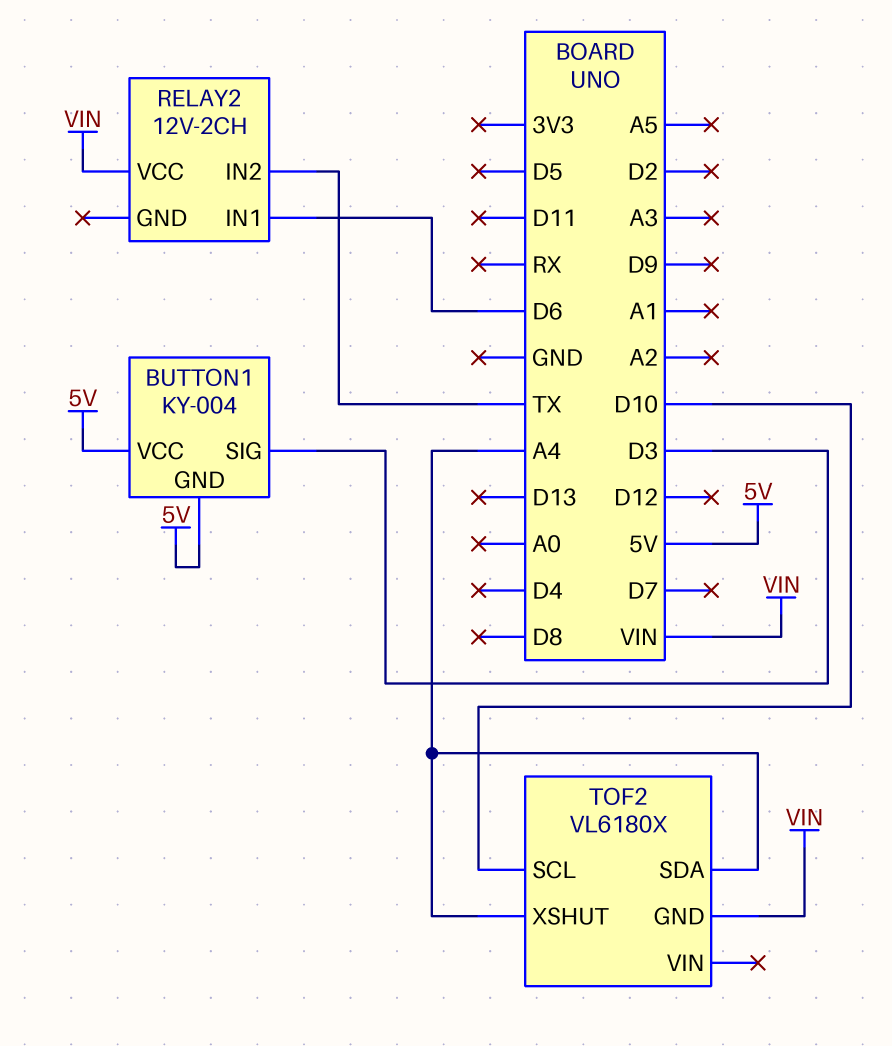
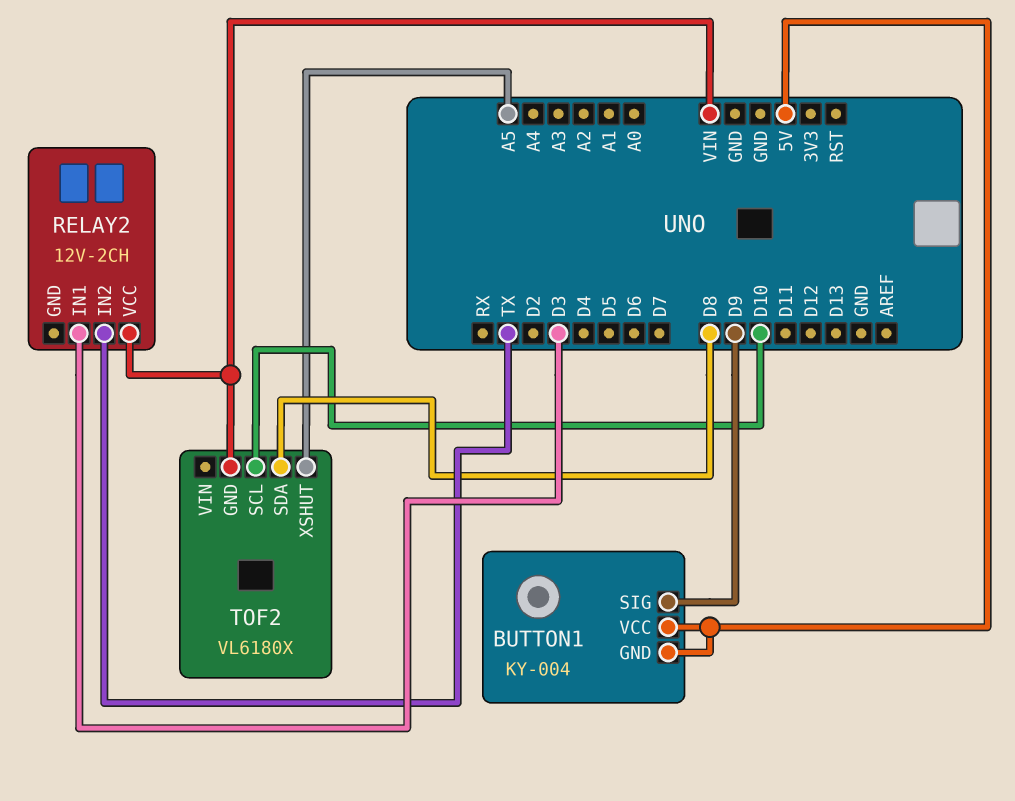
BUTTON1 pin SIG: D3 -> D9
RELAY2 pin IN1: D6 -> D3
TOF2 pin SDA: A4 -> D8
TOF2 pin XSHUT: A4 -> A5

